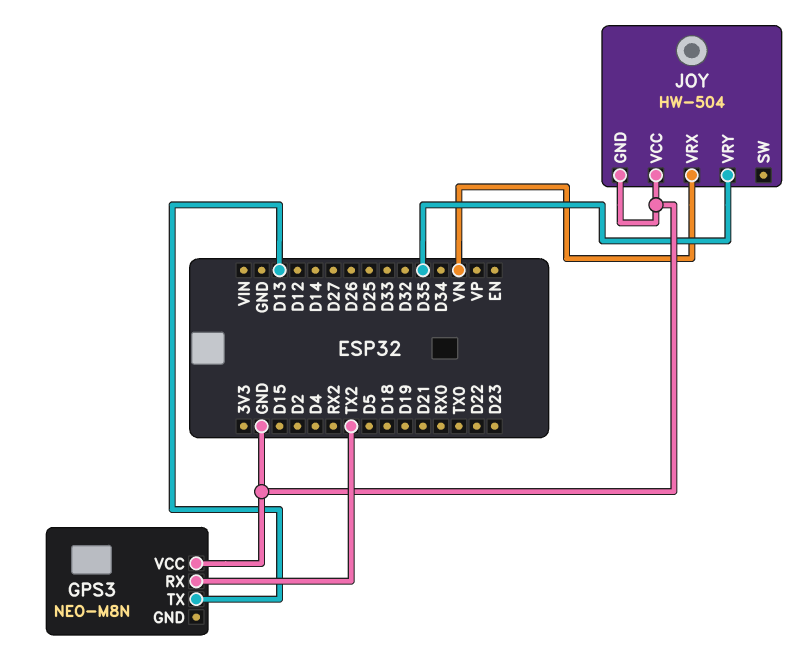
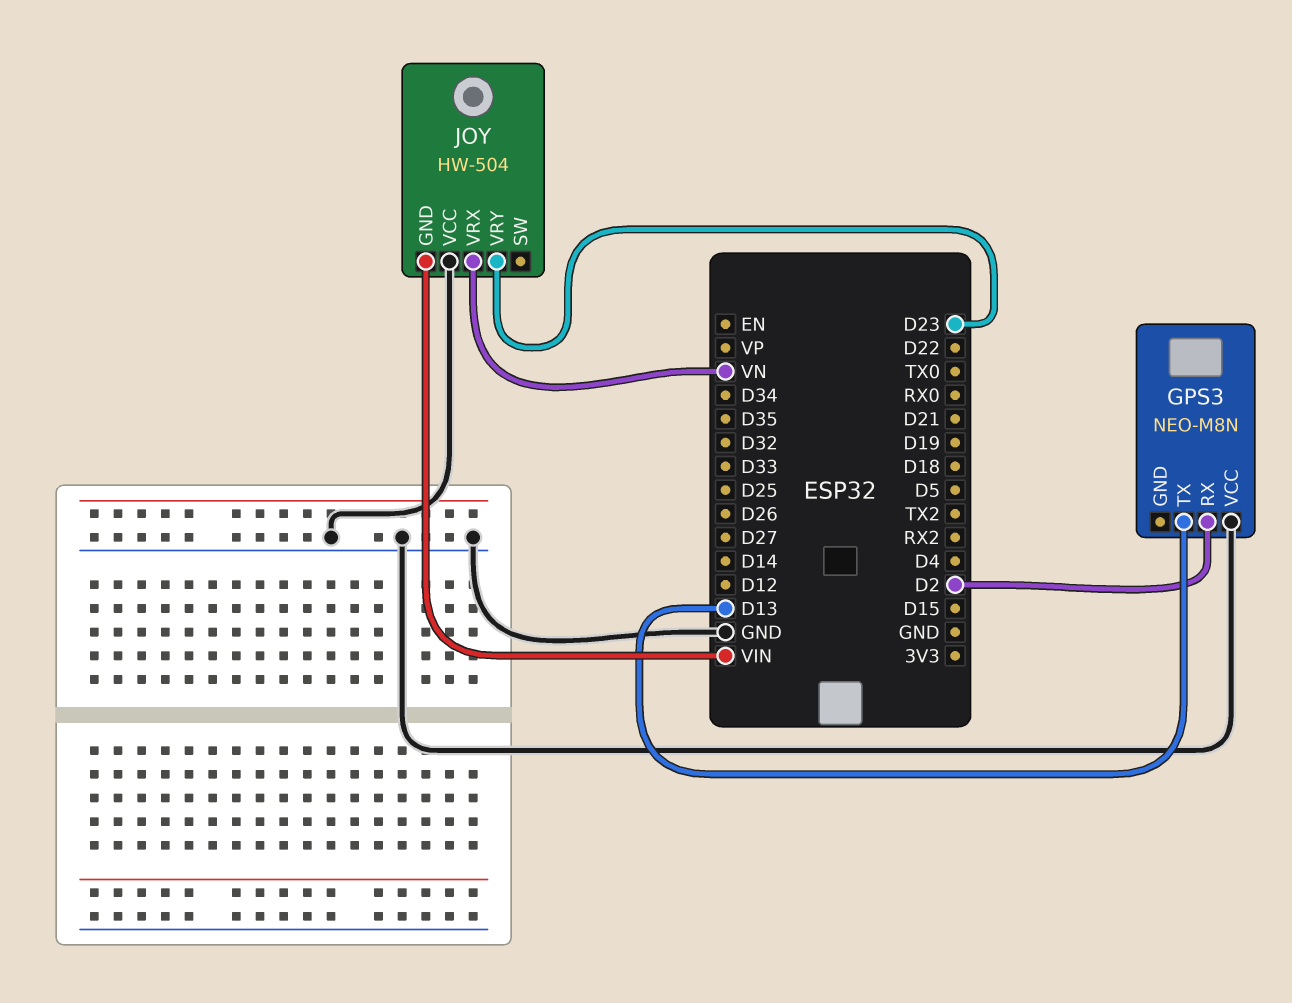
GPS3 pin RX: TX2 -> D2
JOY pin GND: GND -> VIN
JOY pin VRY: D35 -> D23

